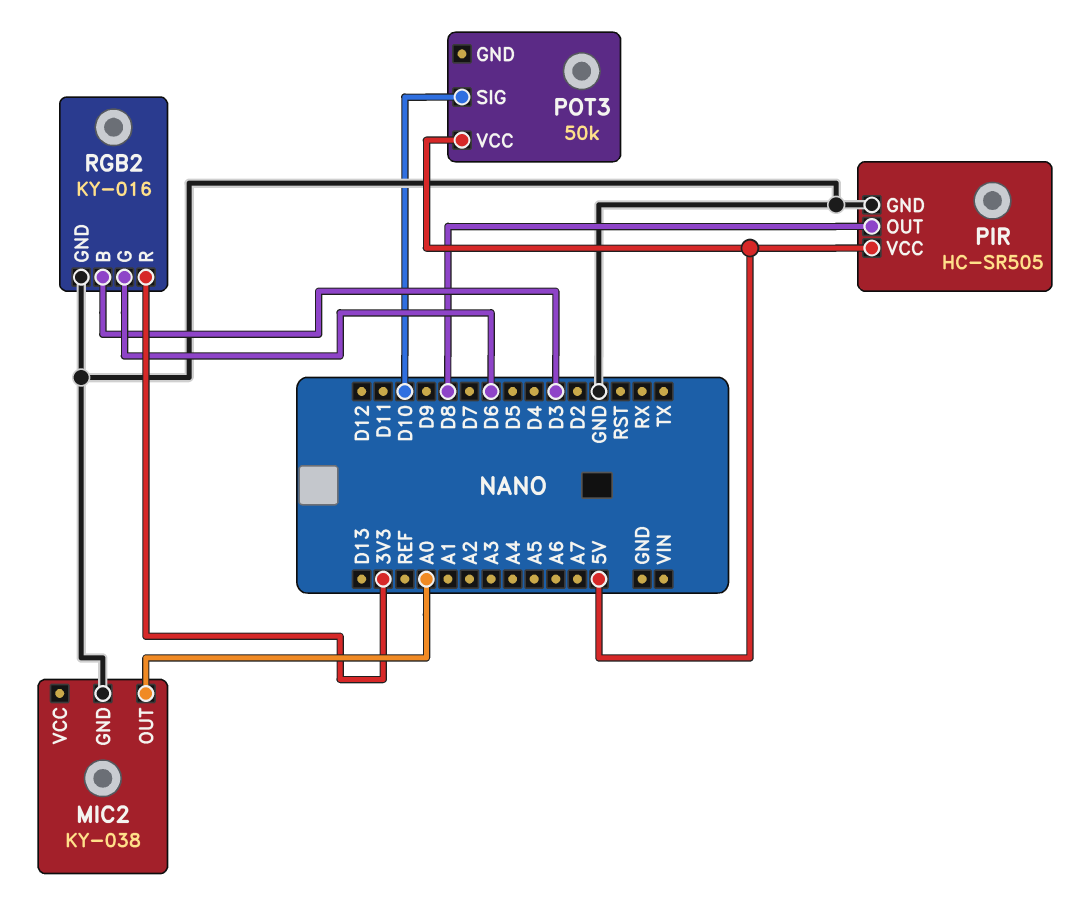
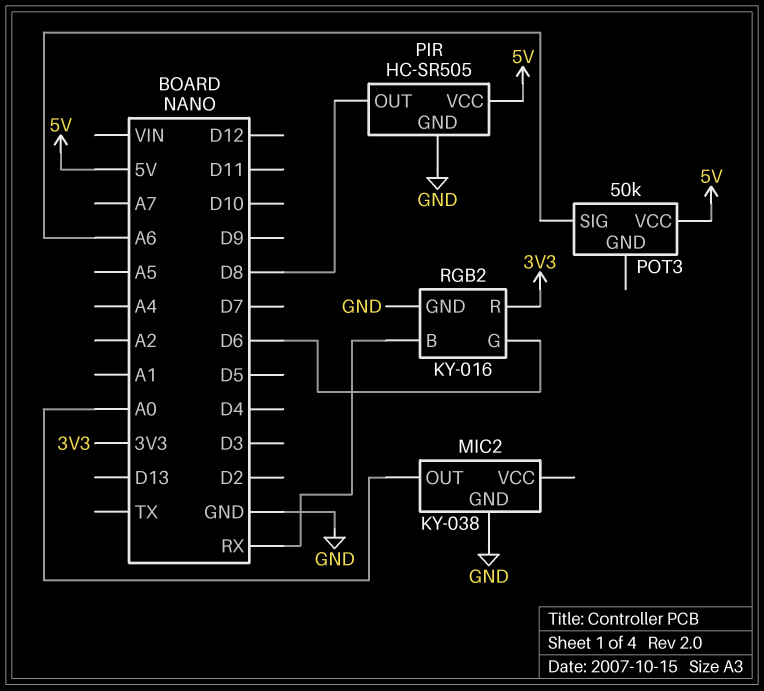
POT3 pin SIG: D10 -> A6
RGB2 pin B: D3 -> RX

